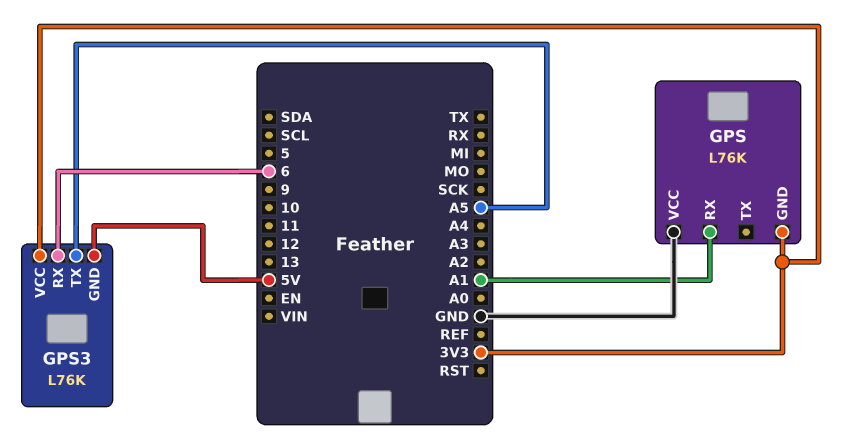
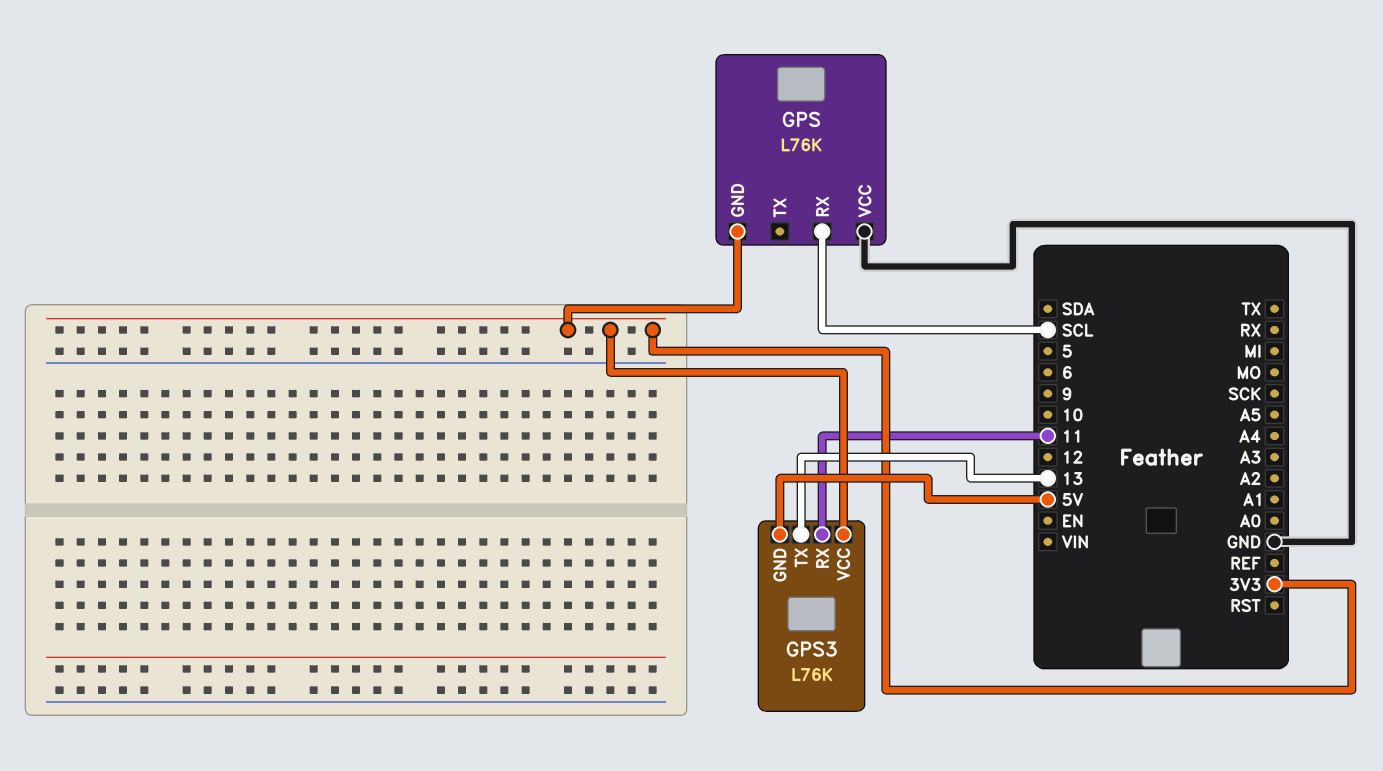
GPS pin RX: A1 -> SCL
GPS3 pin RX: 6 -> 11
GPS3 pin TX: A5 -> 13

